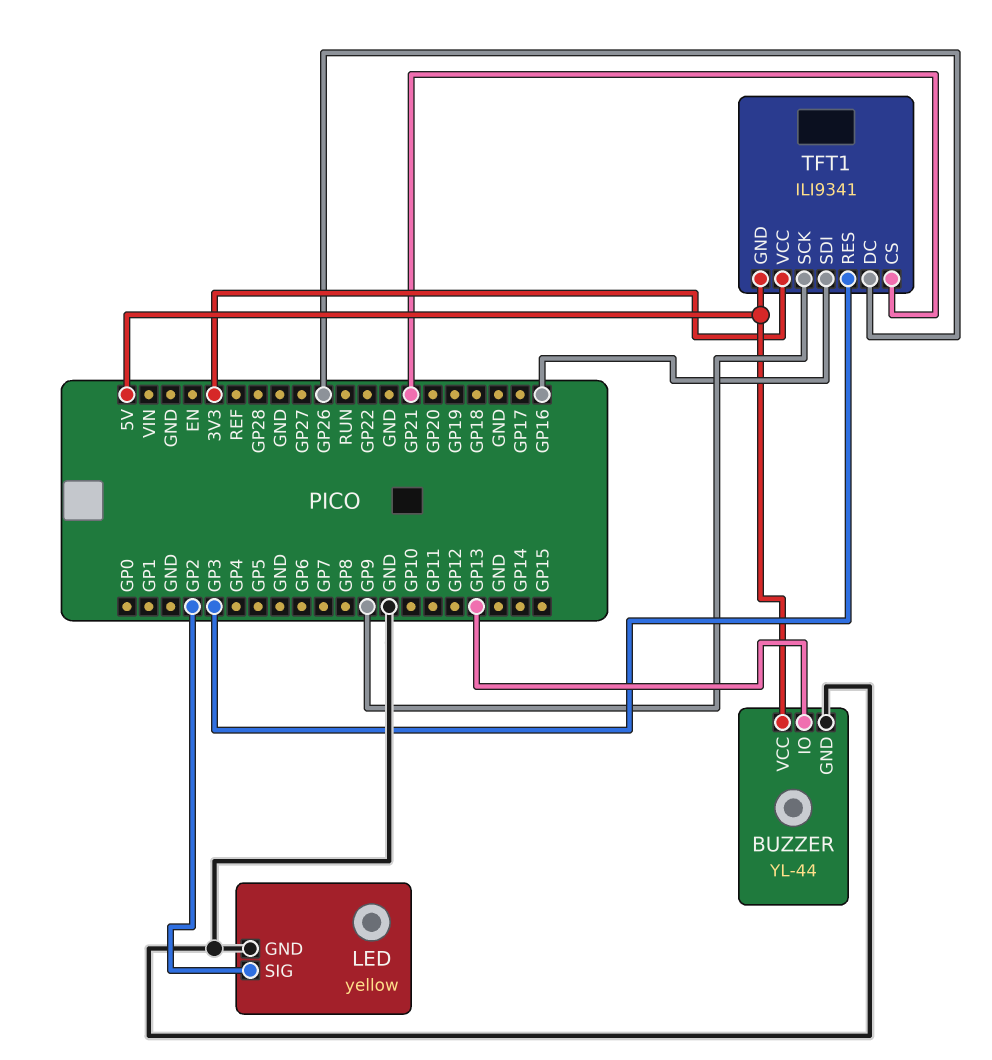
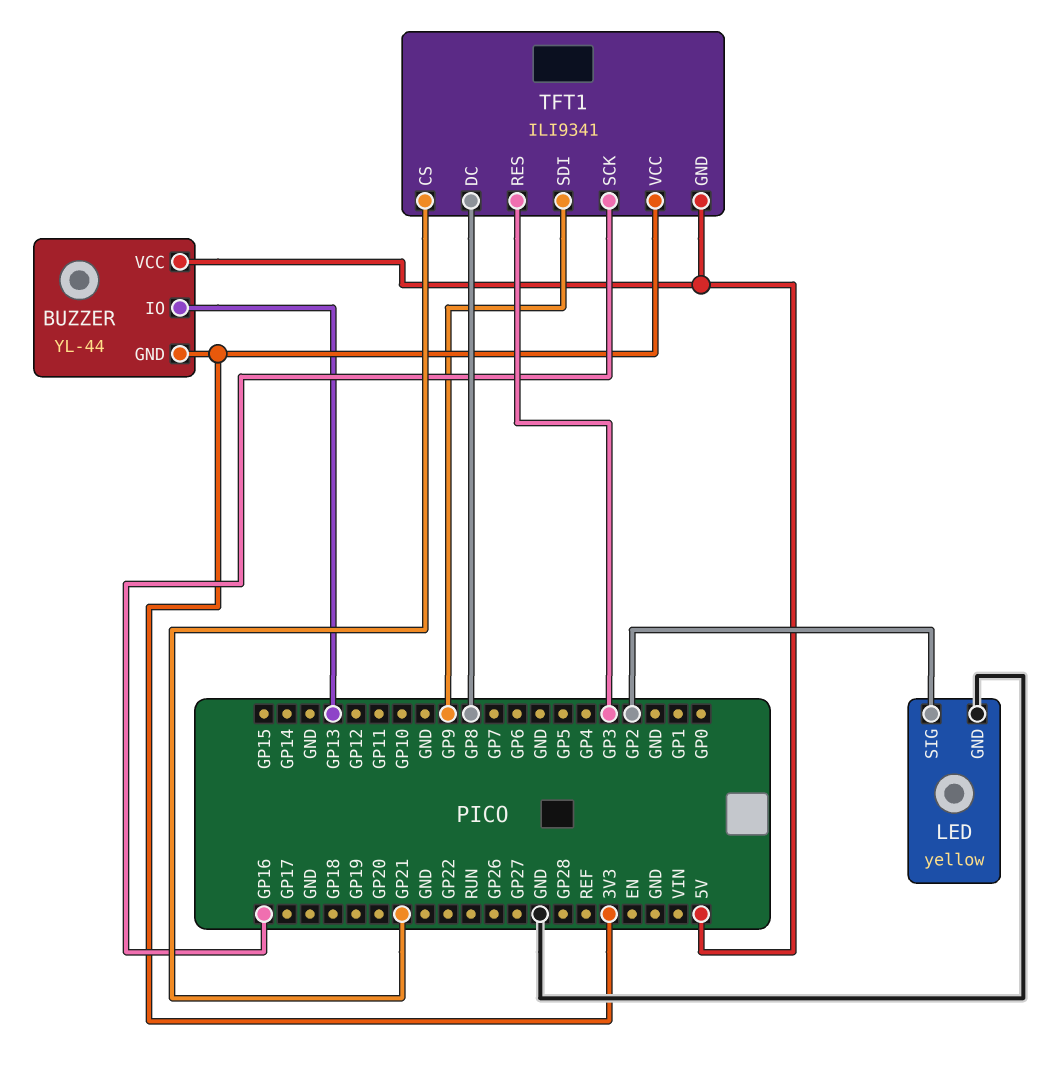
BUZZER pin GND: GND -> 3V3
TFT1 pin DC: GP26 -> GP8
TFT1 pin SCK: GP9 -> GP16
TFT1 pin SDI: GP16 -> GP9

